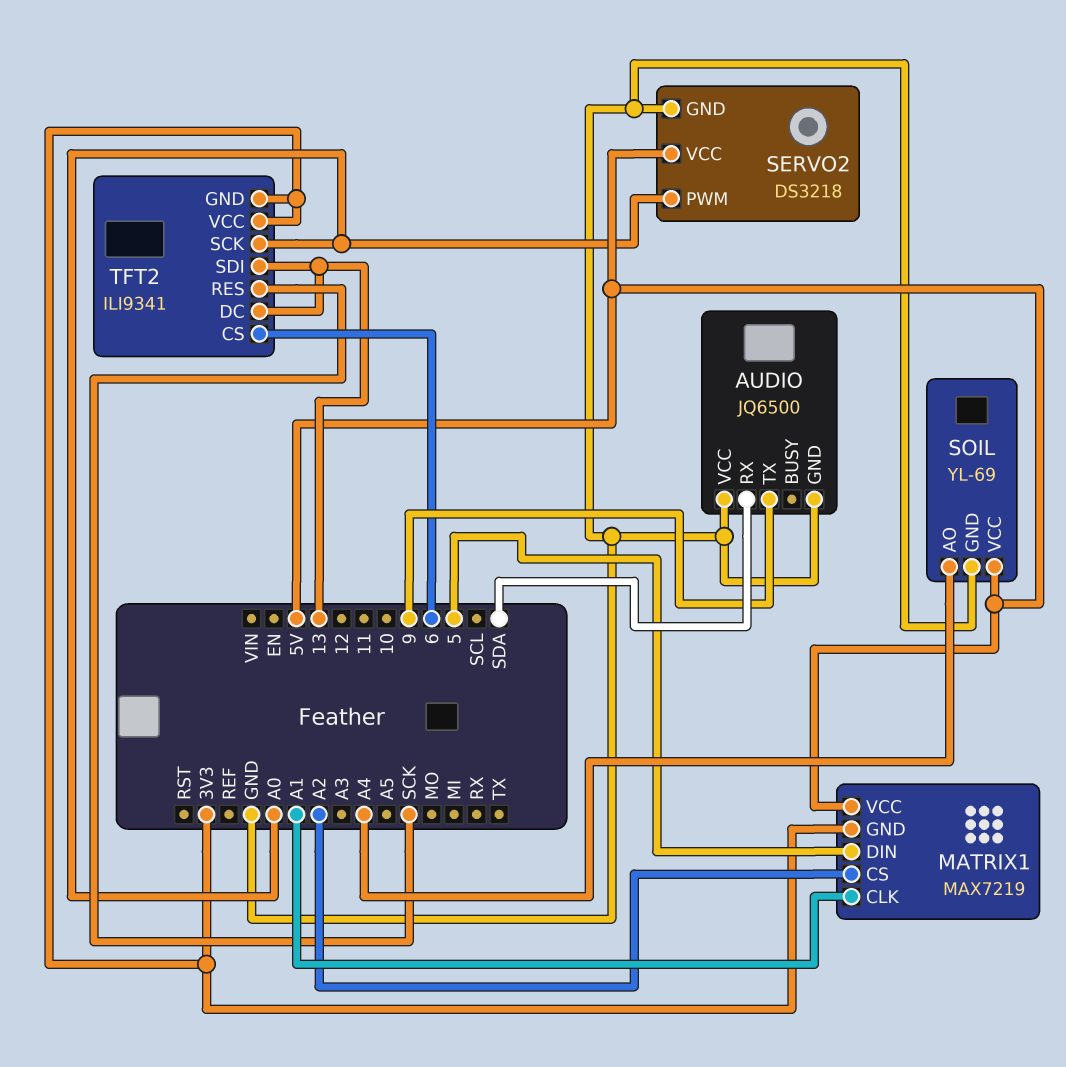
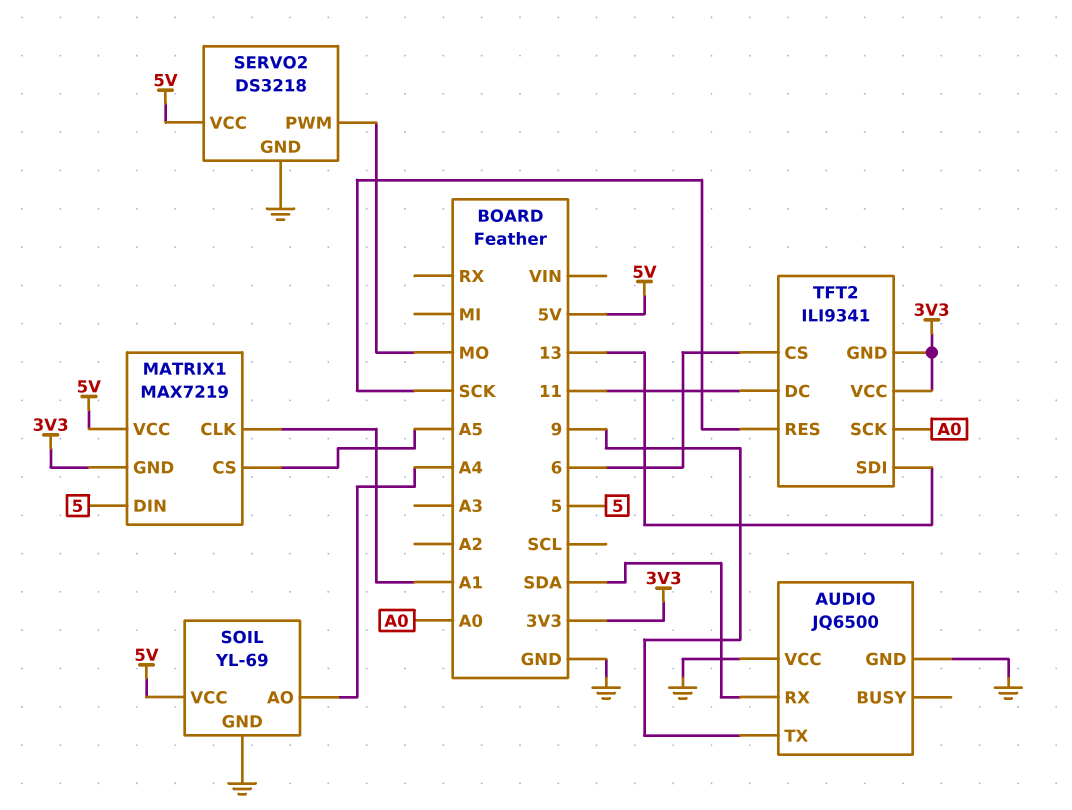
MATRIX1 pin CS: A2 -> A5
SERVO2 pin PWM: A0 -> MO
TFT2 pin DC: 13 -> 11

